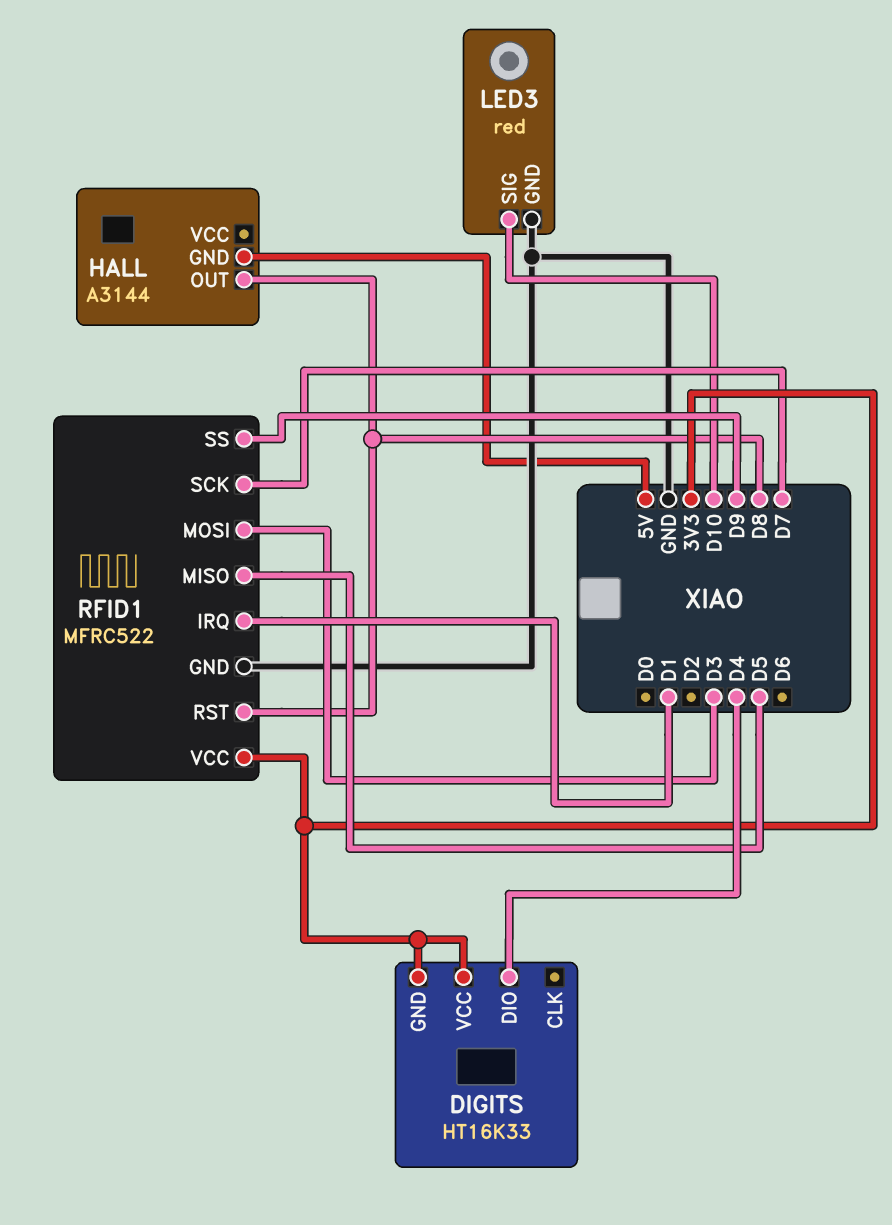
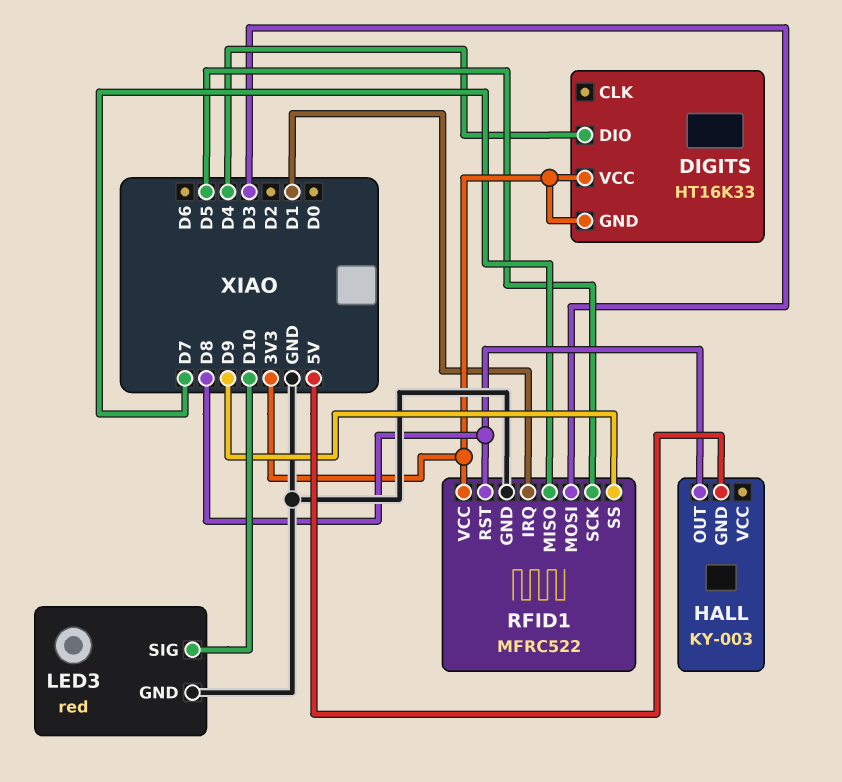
HALL: A3144 -> KY-003
RFID1 pin MISO: D5 -> D7
RFID1 pin SCK: D7 -> D5

